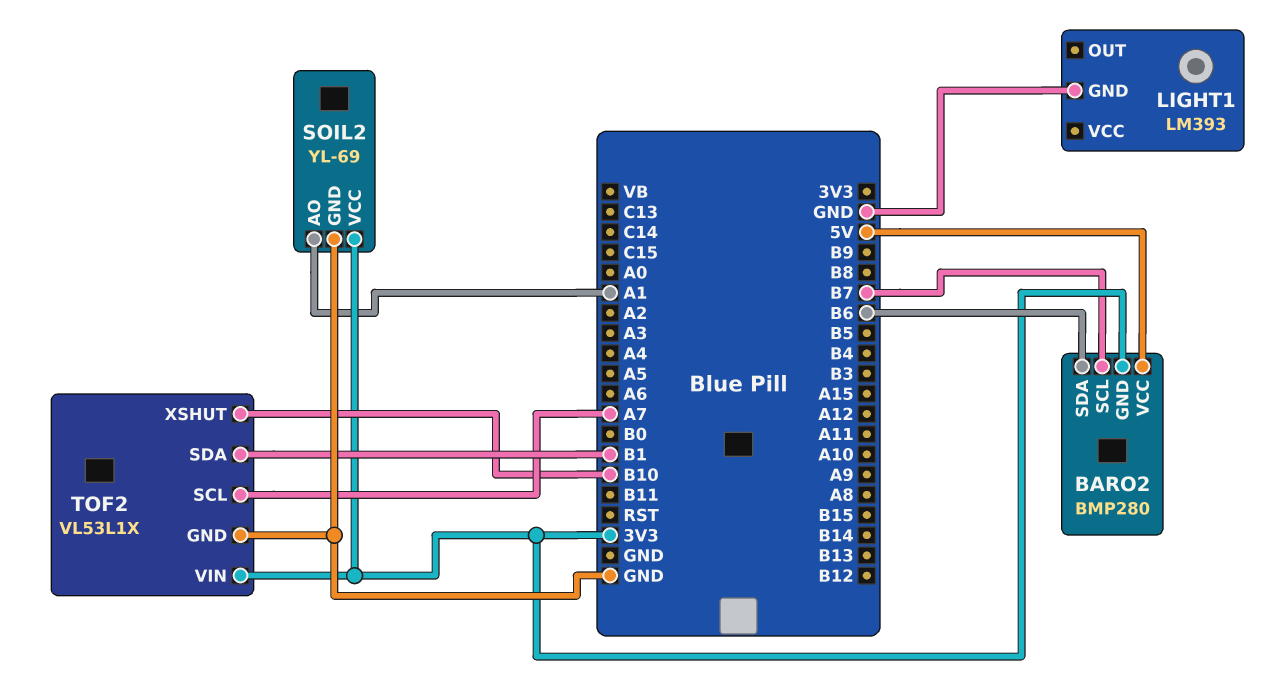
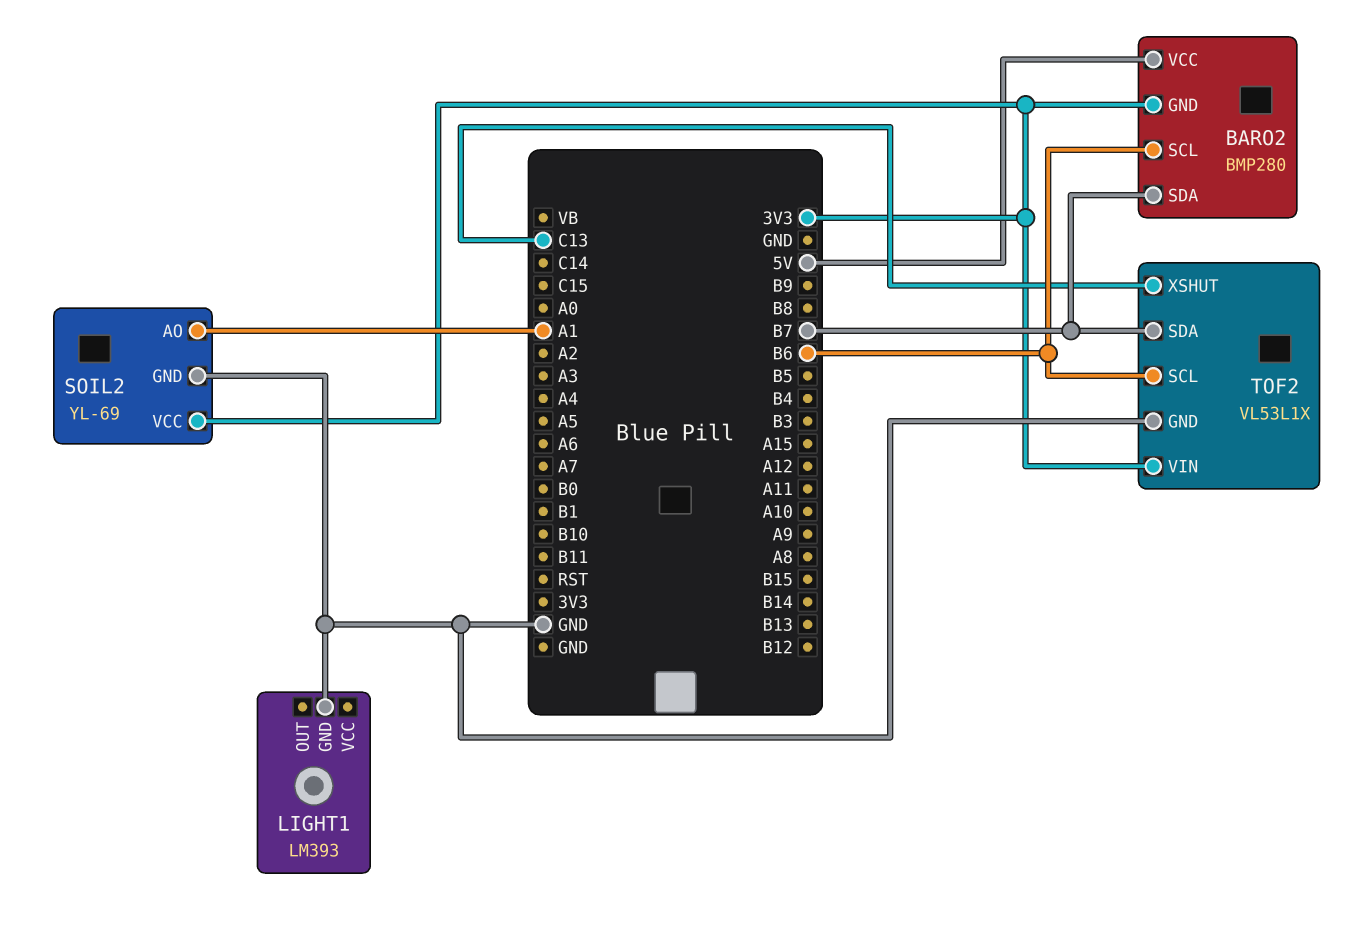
BARO2 pin SCL: B7 -> B6
BARO2 pin SDA: B6 -> B7
TOF2 pin SCL: A7 -> B6
TOF2 pin SDA: B1 -> B7
TOF2 pin XSHUT: B10 -> C13

